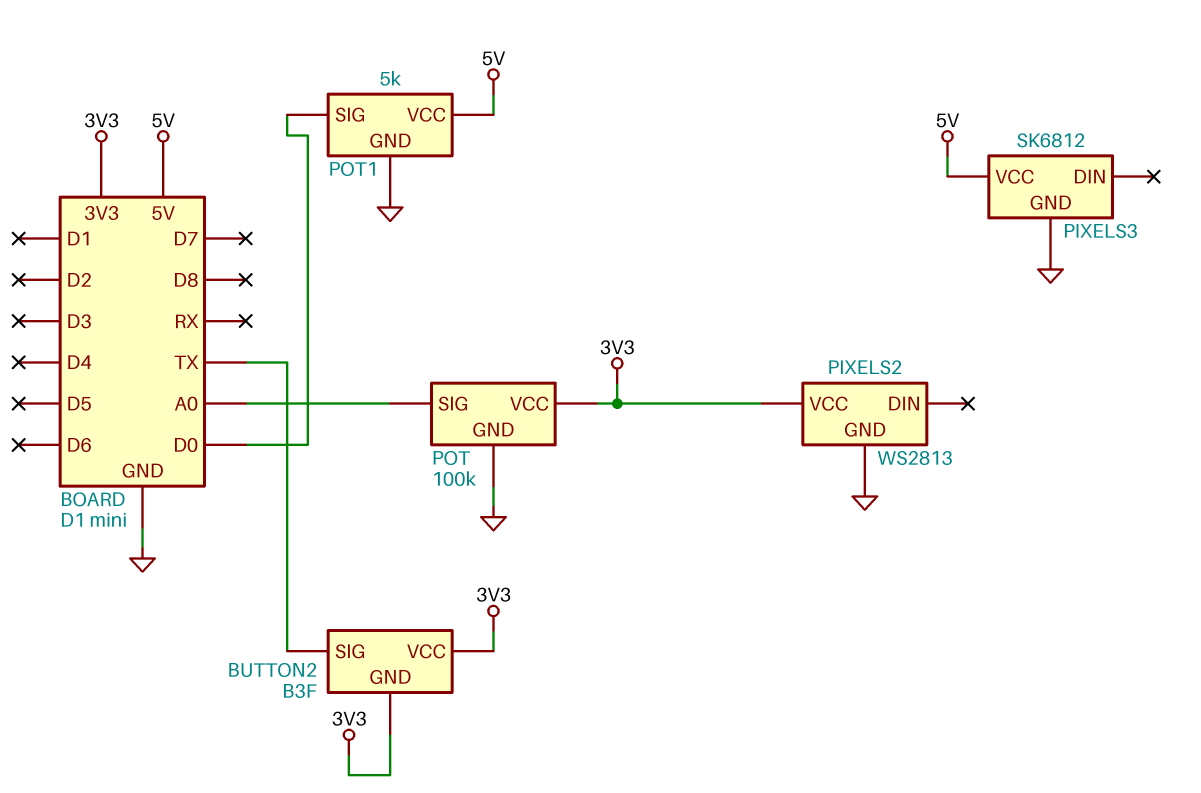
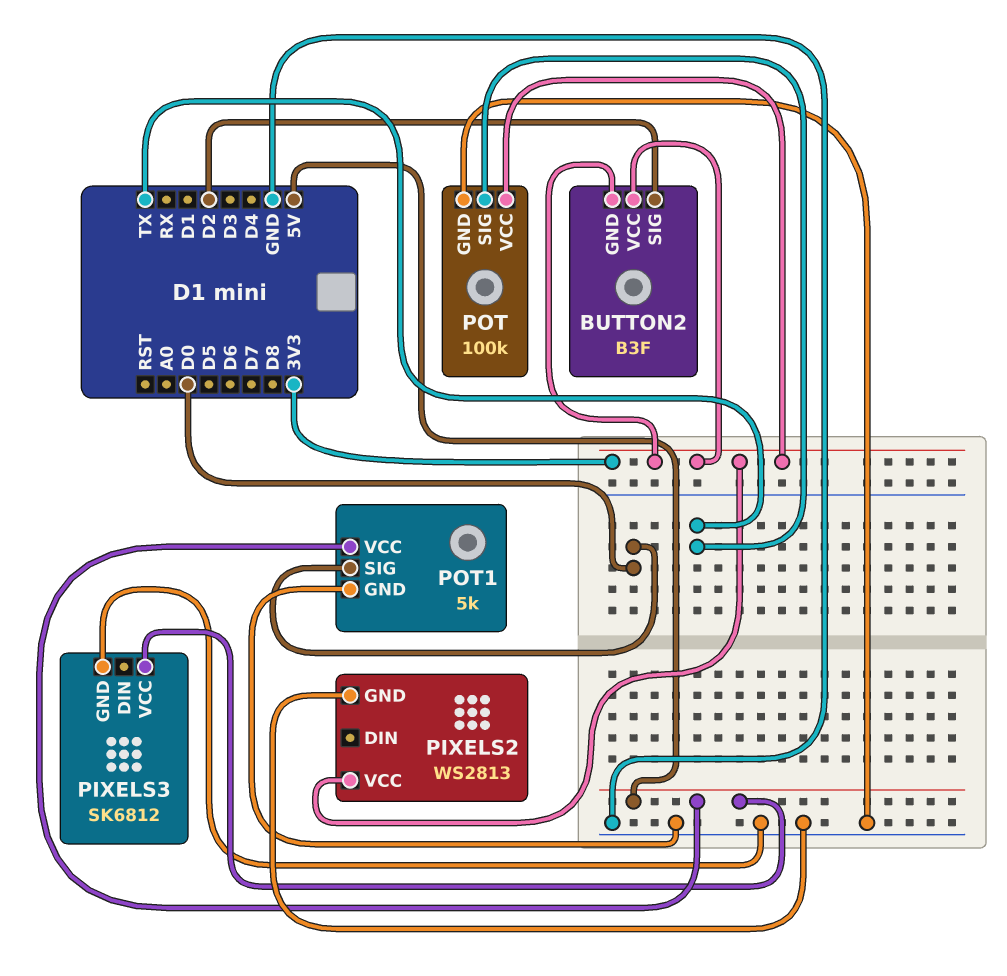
BUTTON2 pin SIG: TX -> D2
POT pin SIG: A0 -> TX

